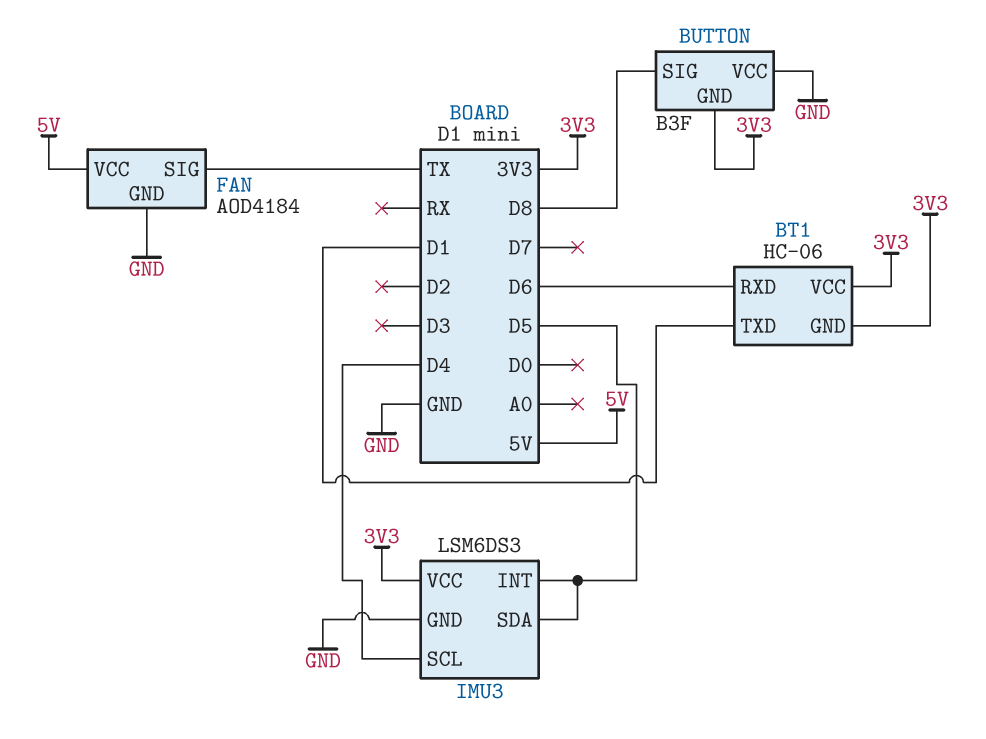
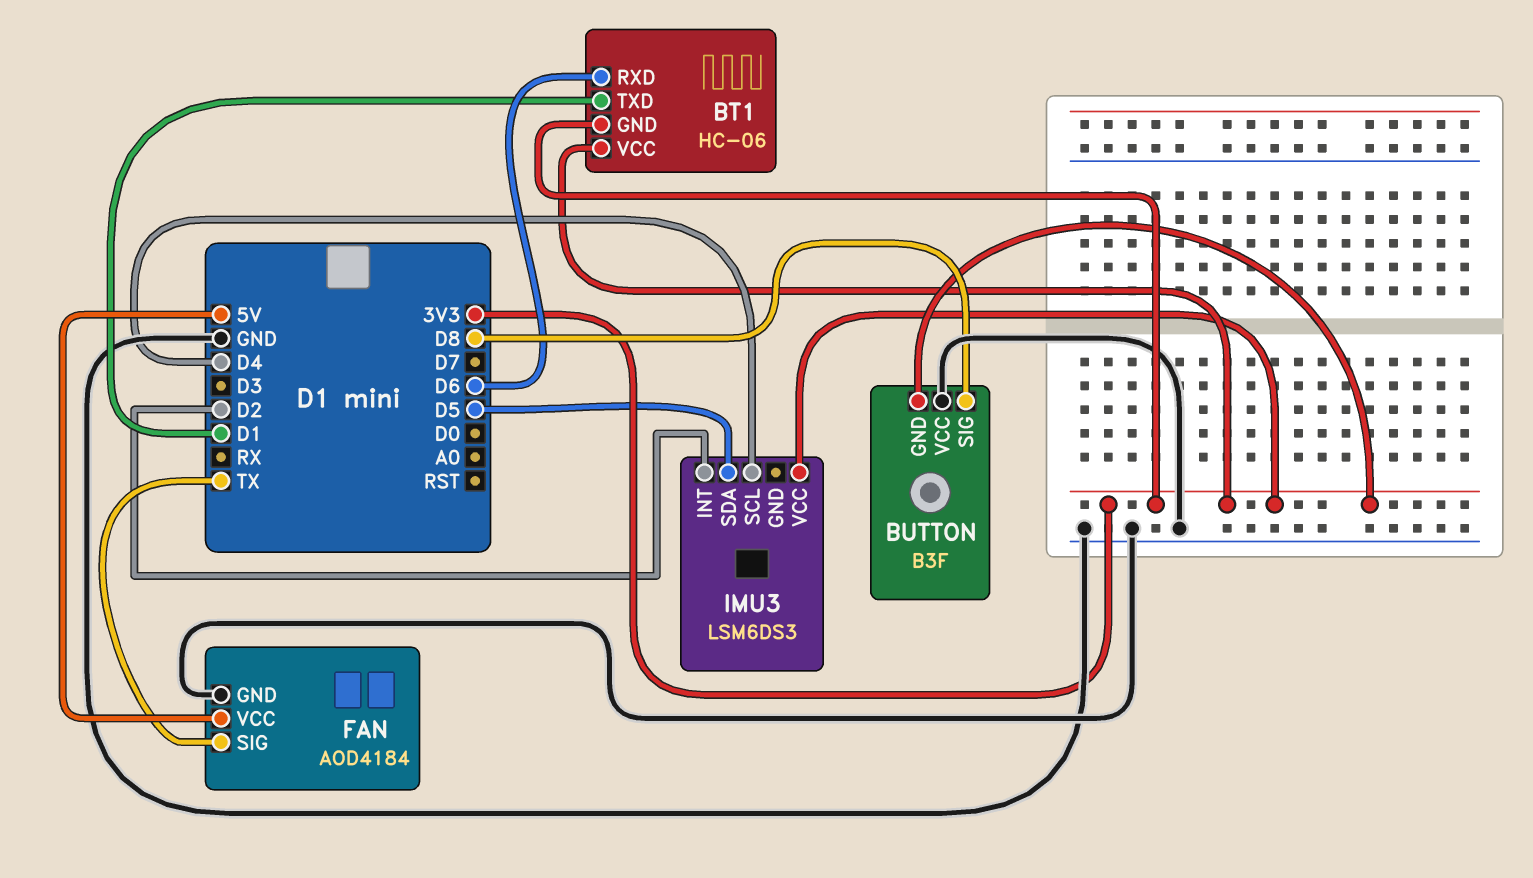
IMU3 pin GND: GND -> none
IMU3 pin INT: D5 -> D2

